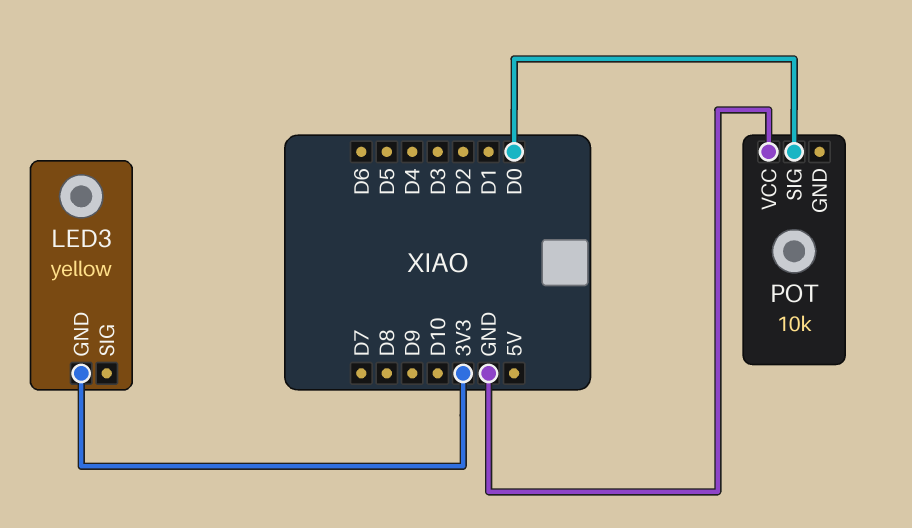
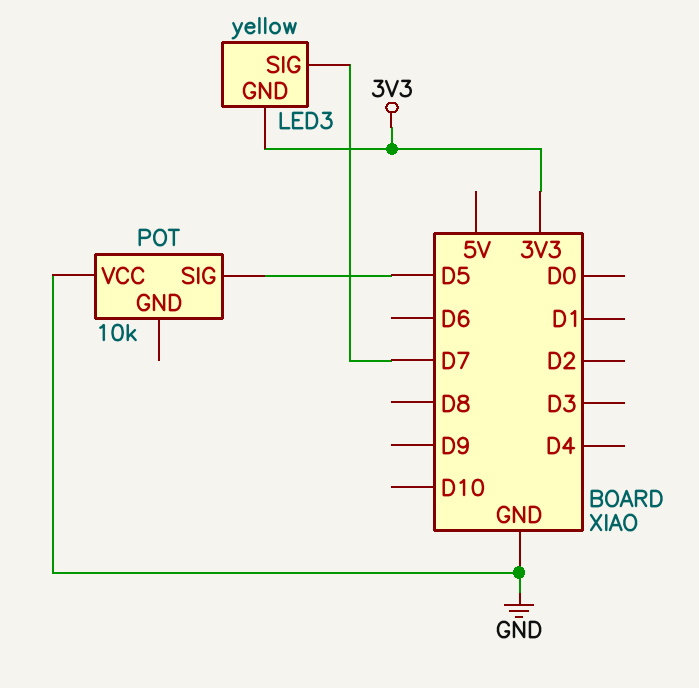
LED3 pin SIG: none -> D7
POT pin SIG: D0 -> D5

